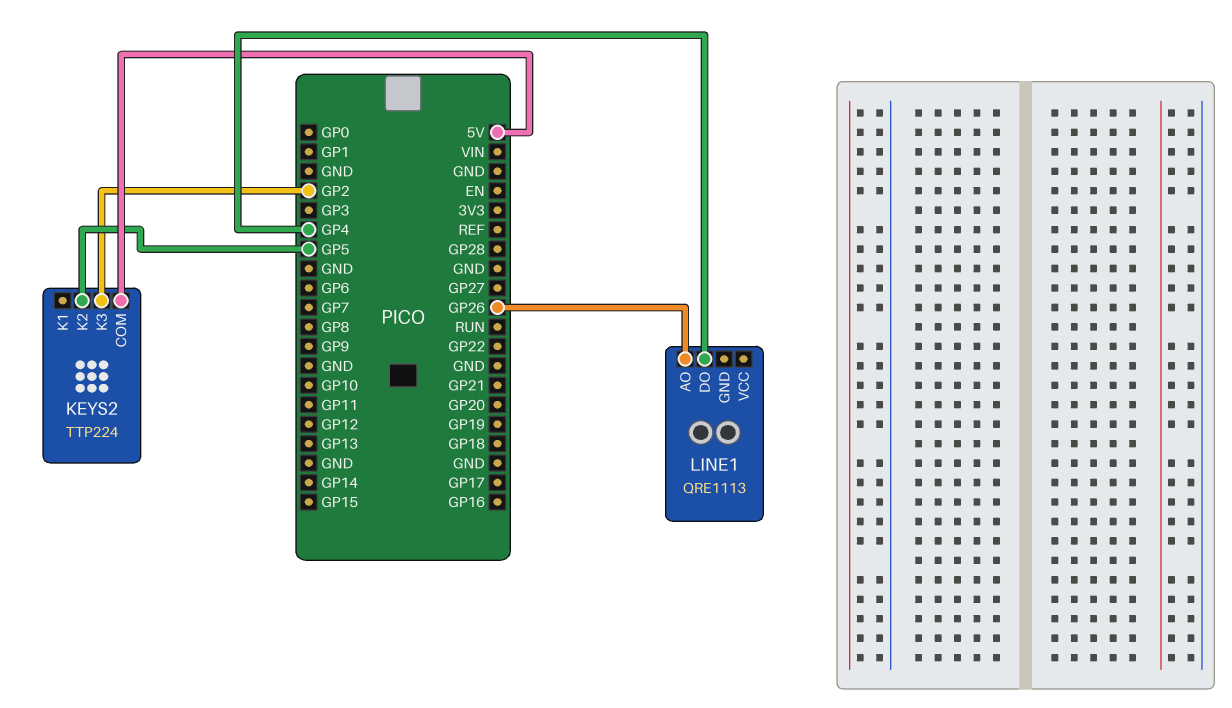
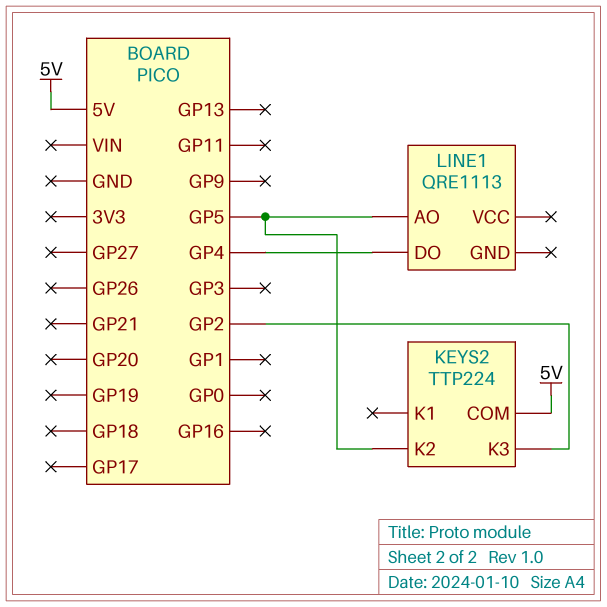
LINE1 pin AO: GP26 -> GP5

